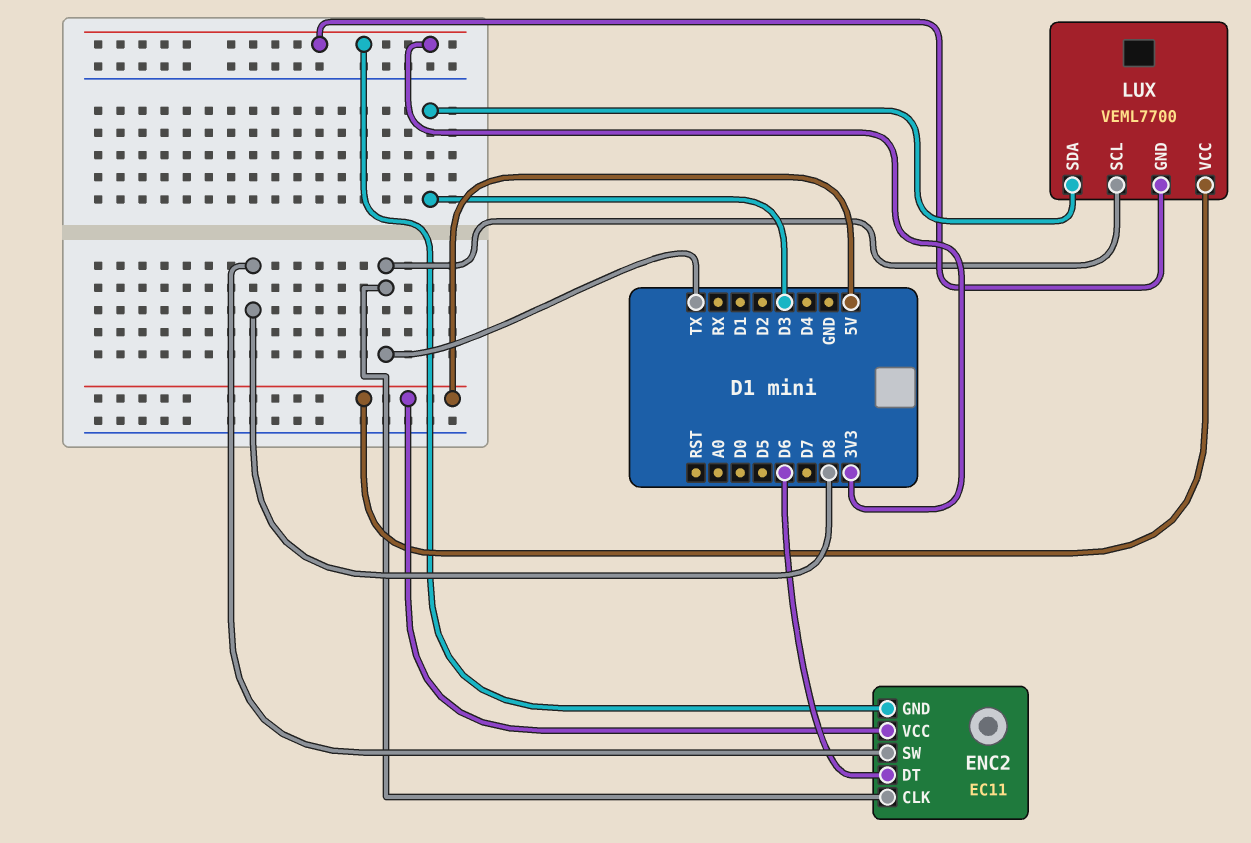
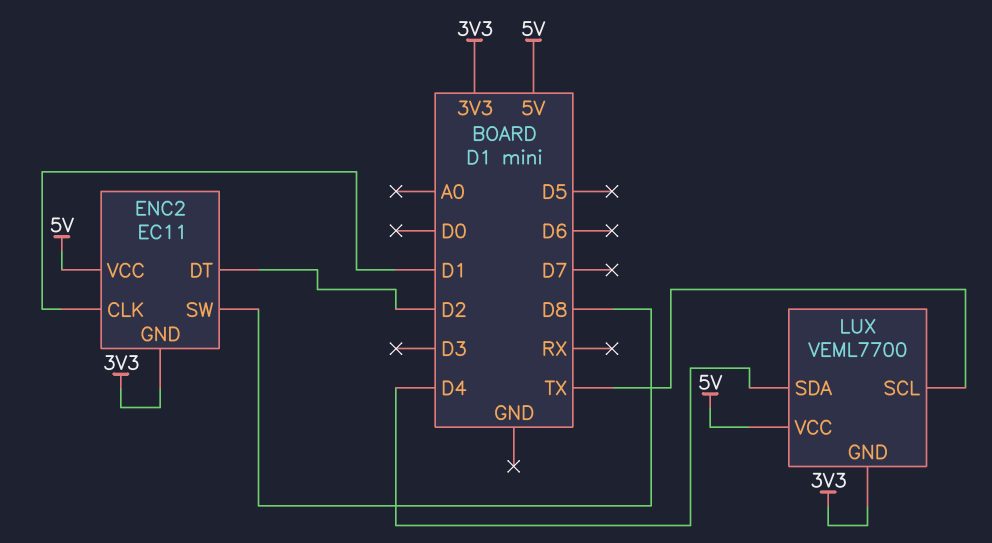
ENC2 pin CLK: TX -> D1
ENC2 pin DT: D6 -> D2
LUX pin SDA: D3 -> D4

